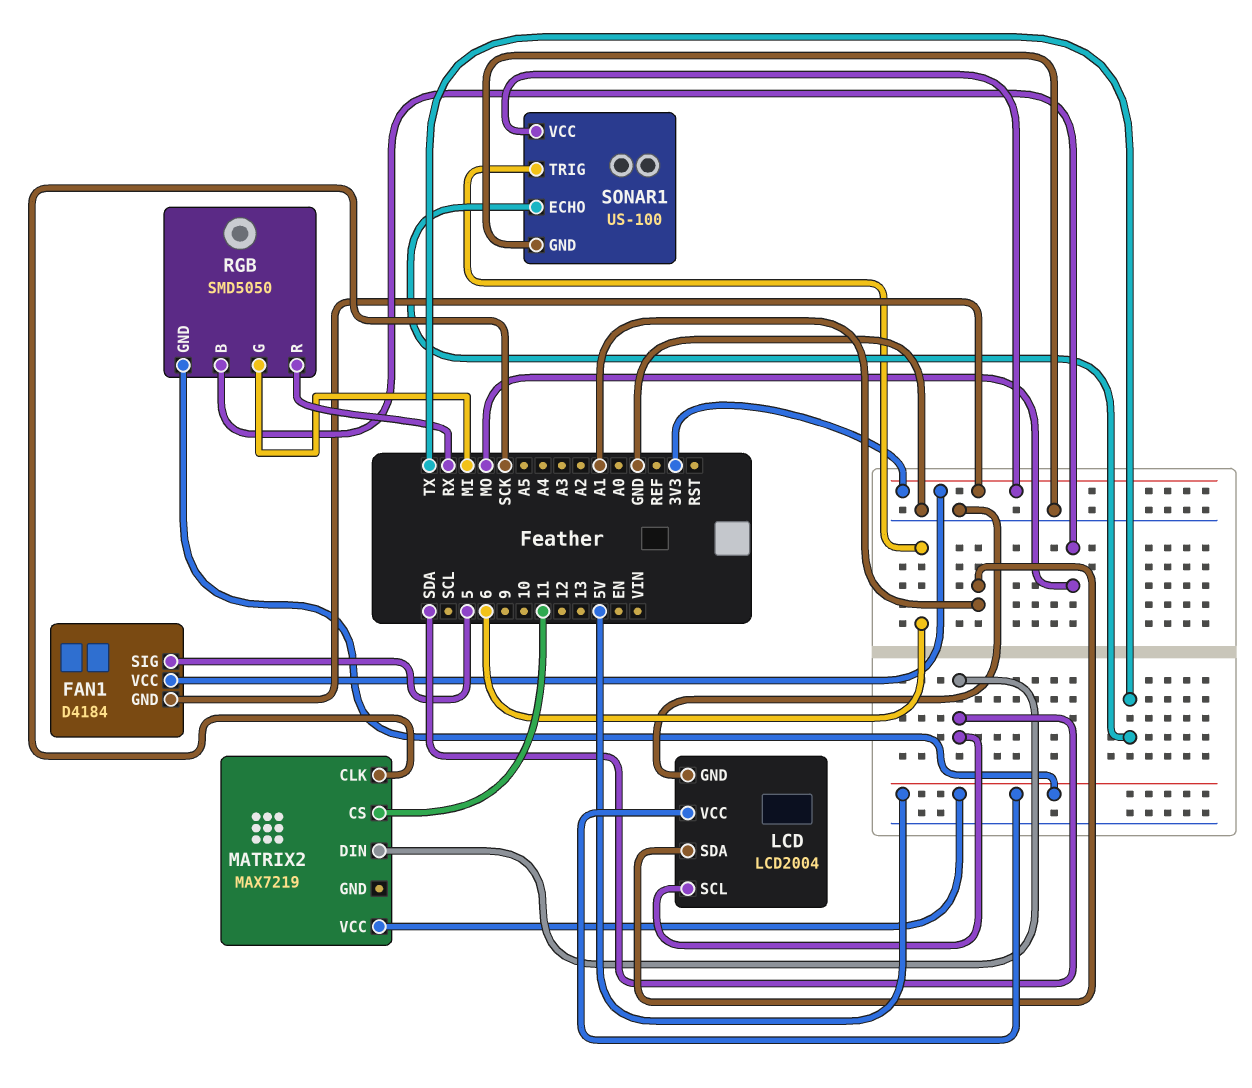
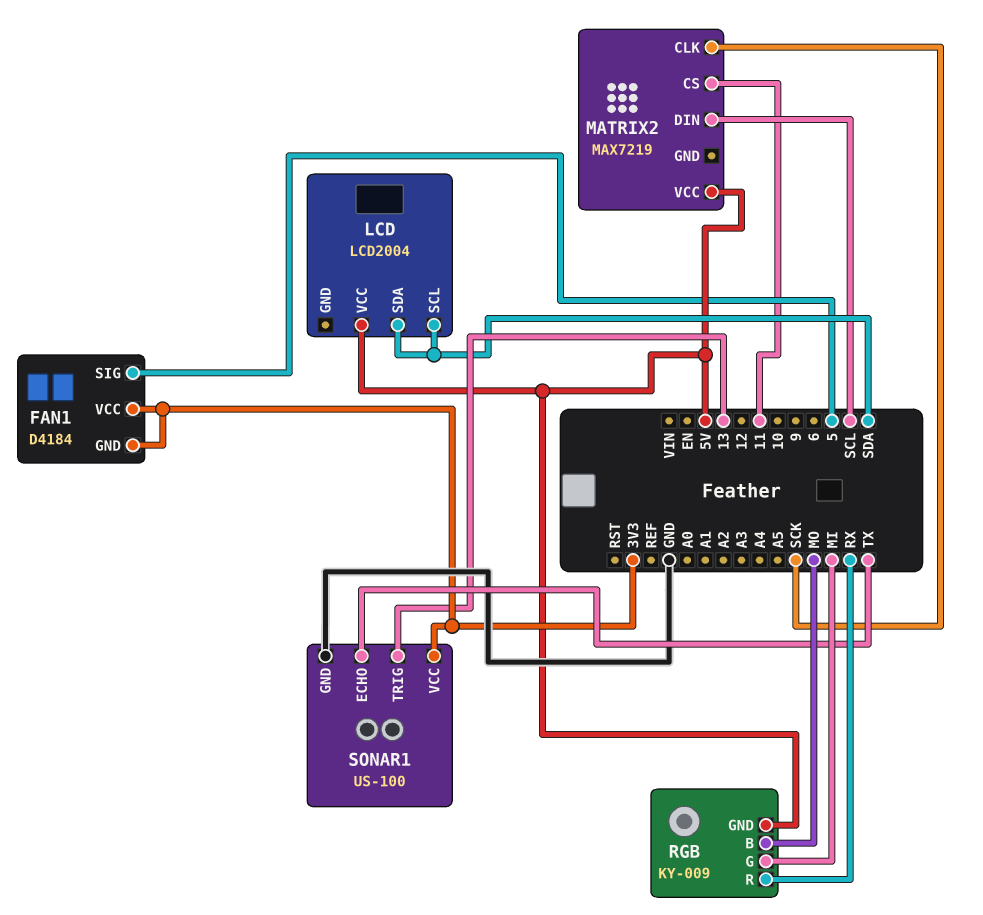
LCD pin GND: GND -> none
LCD pin SDA: A1 -> SDA
MATRIX2 pin DIN: SDA -> SCL
RGB: SMD5050 -> KY-009
SONAR1 pin TRIG: 6 -> 13

